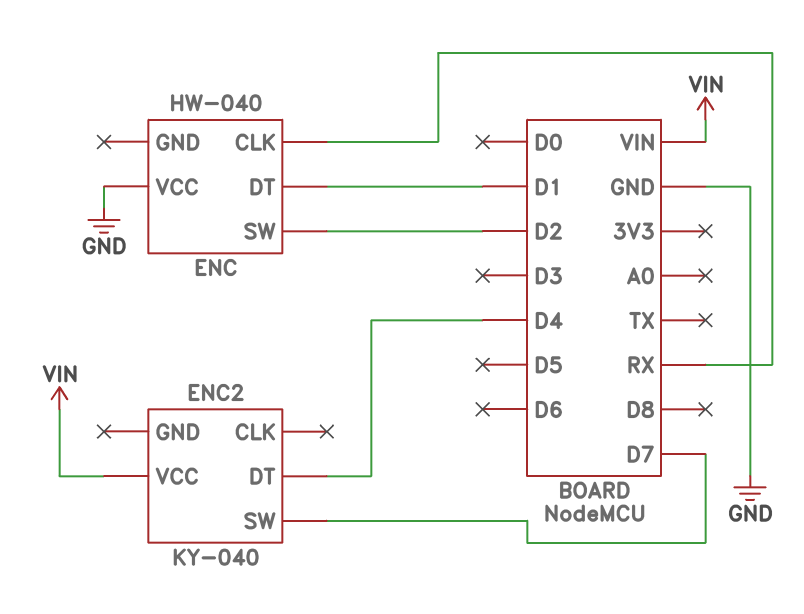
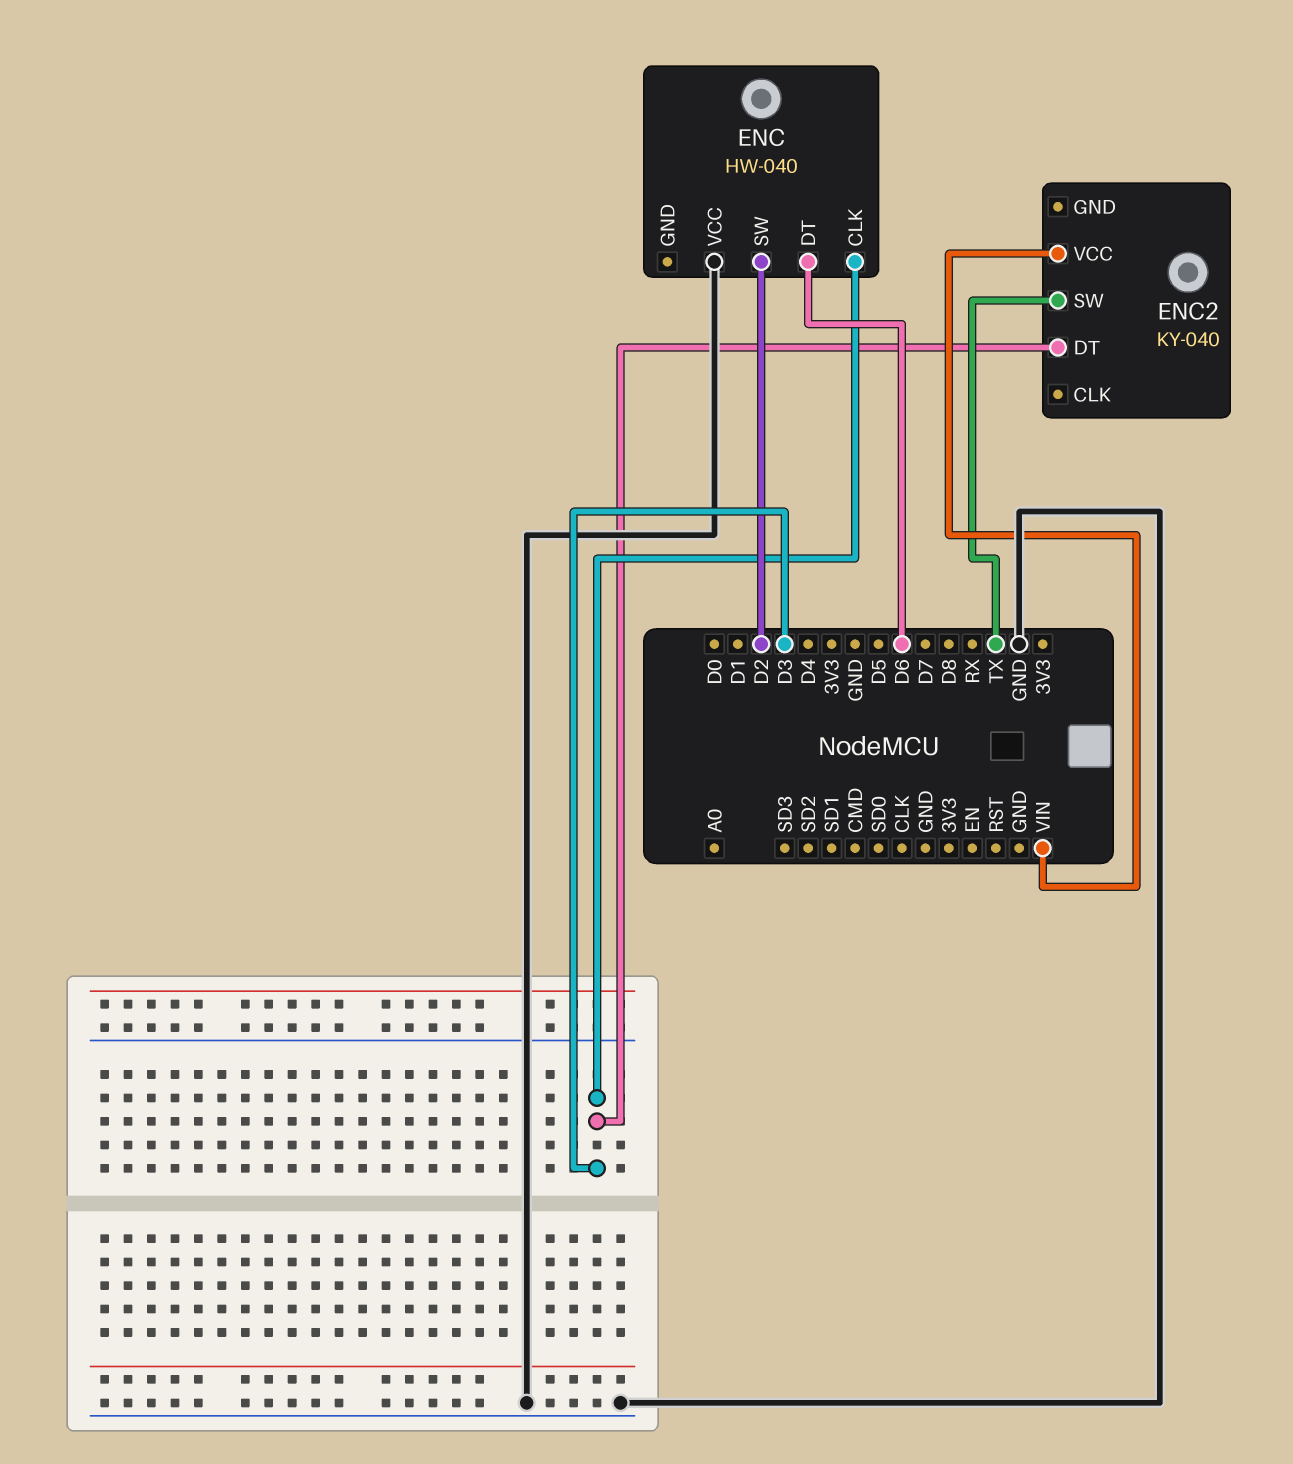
ENC pin CLK: RX -> D3
ENC pin DT: D1 -> D6
ENC2 pin DT: D4 -> D3
ENC2 pin SW: D7 -> TX

